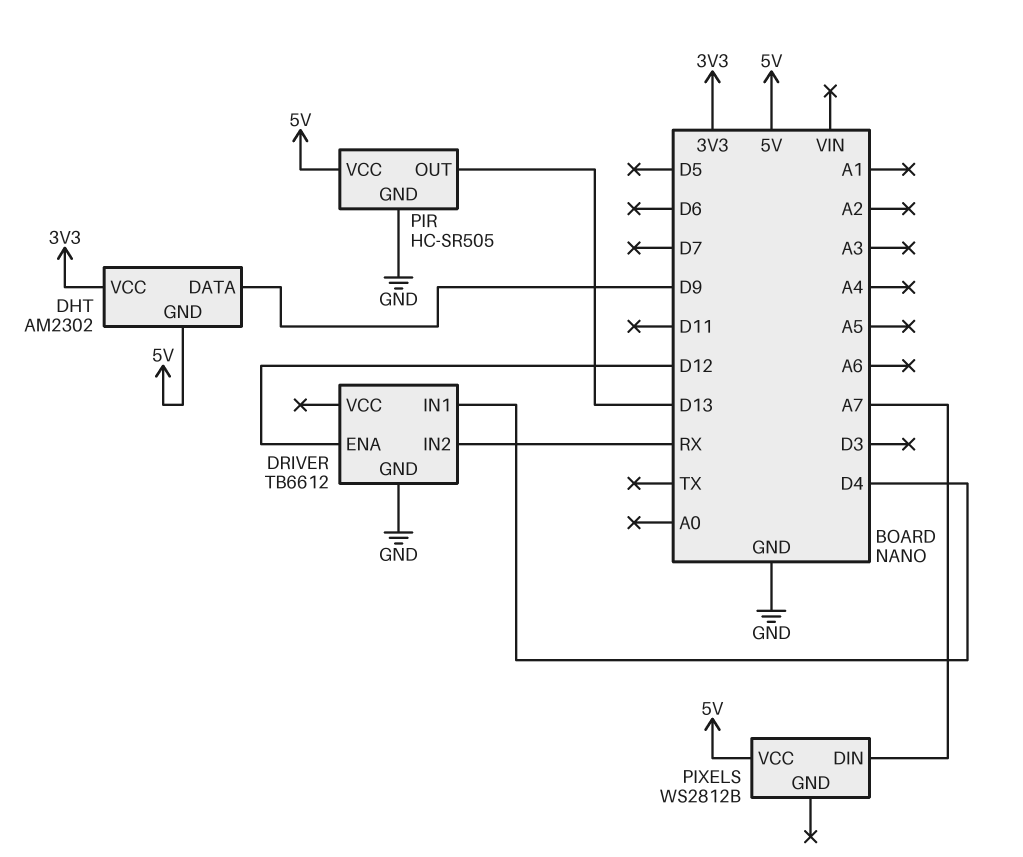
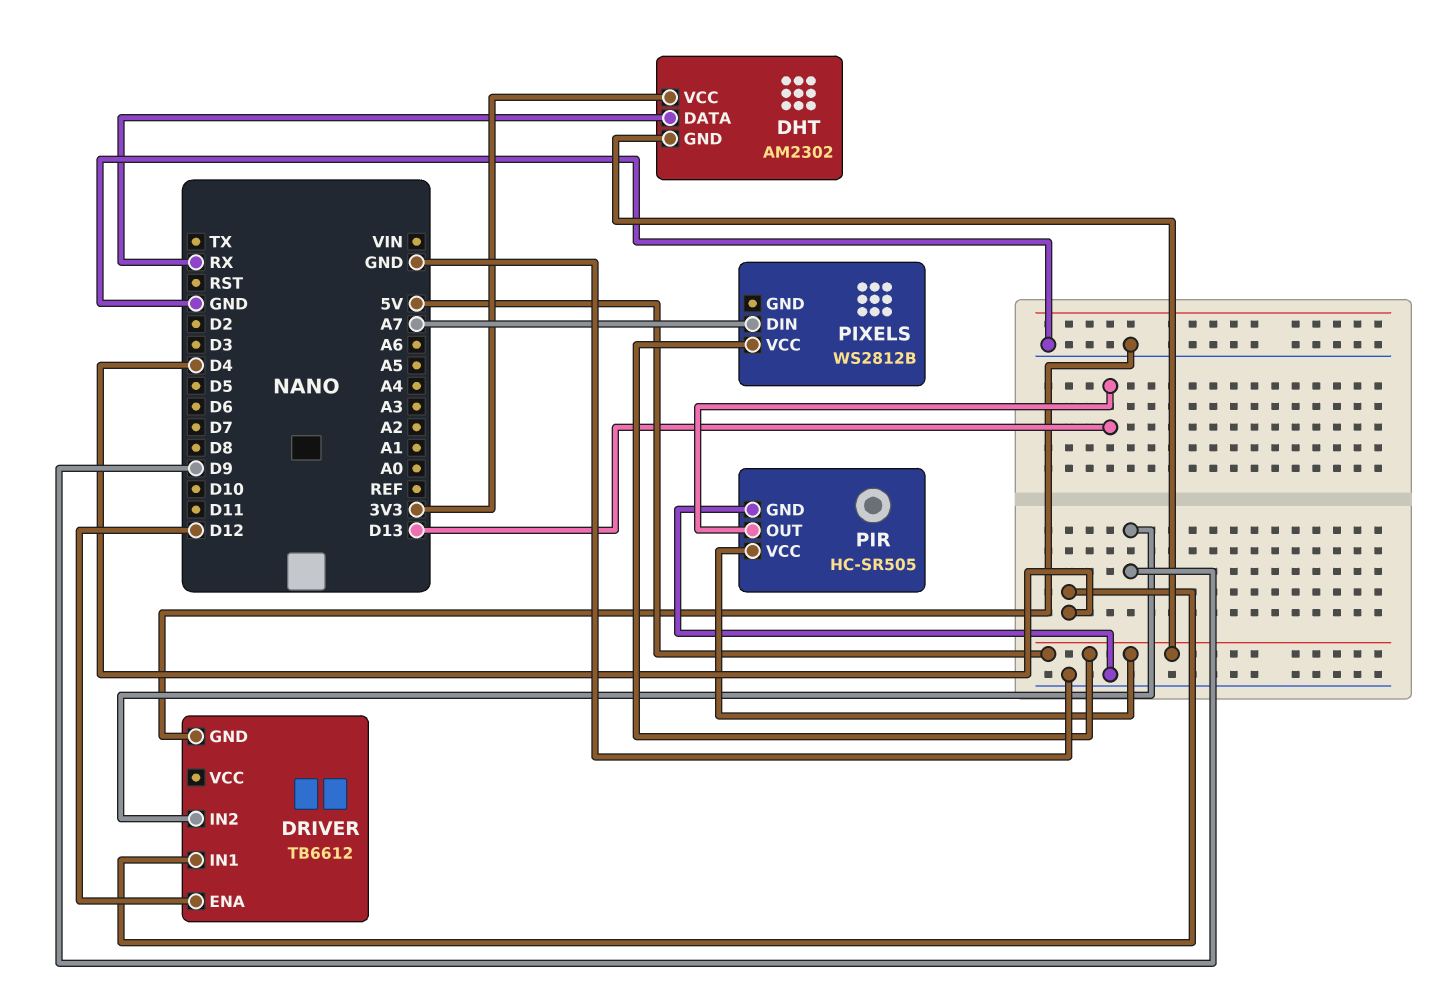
DHT pin DATA: D9 -> RX
DRIVER pin IN2: RX -> D9

